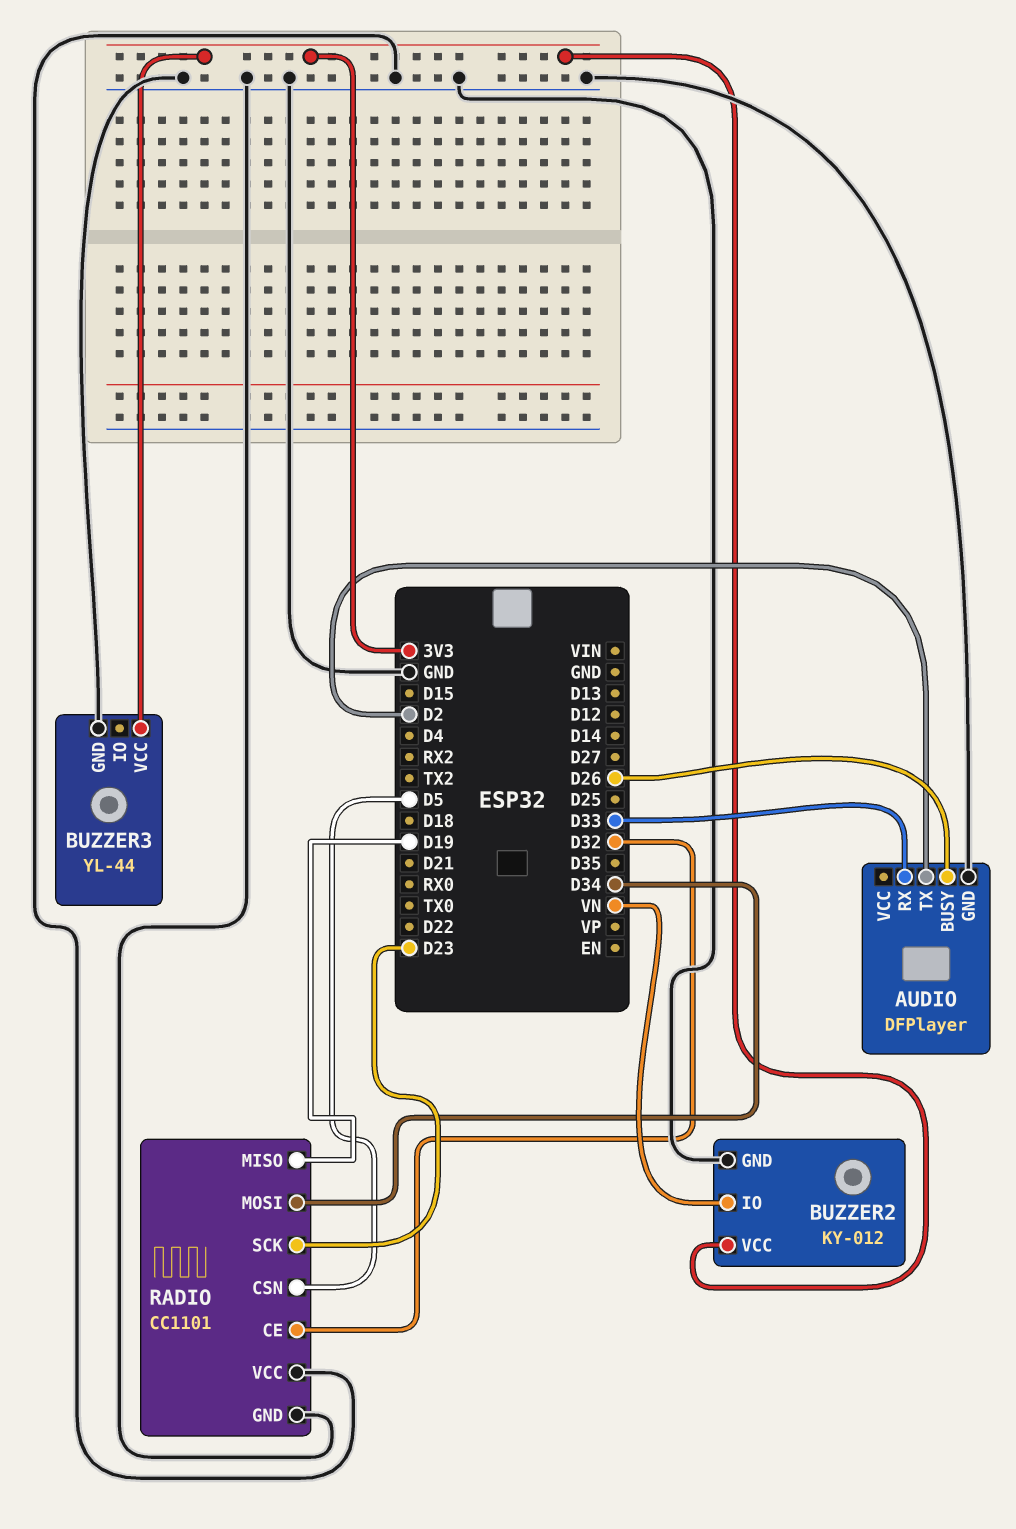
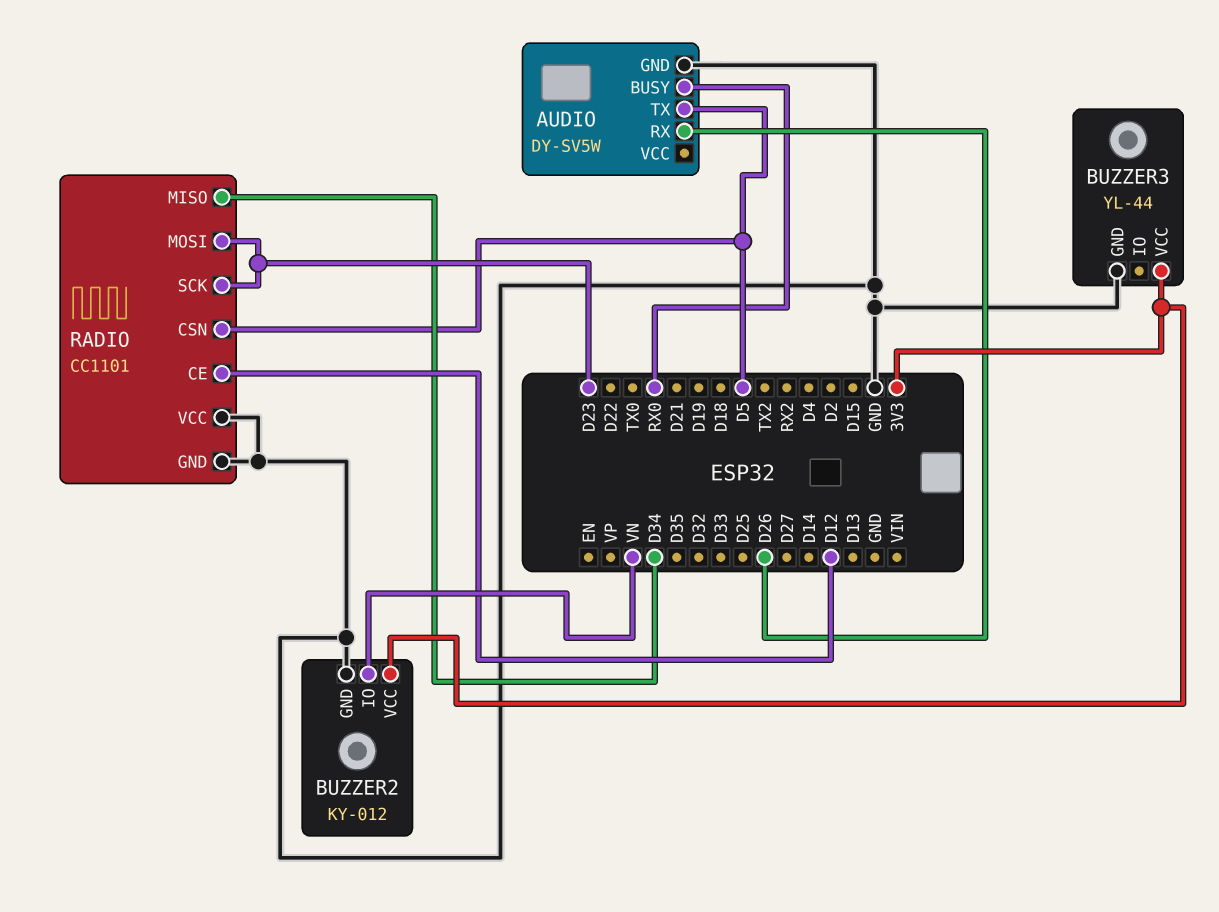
AUDIO: DFPlayer -> DY-SV5W
AUDIO pin BUSY: D26 -> RX0
AUDIO pin RX: D33 -> D26
AUDIO pin TX: D2 -> D5
RADIO pin CE: D32 -> D12
RADIO pin MISO: D19 -> D34
RADIO pin MOSI: D34 -> D23

